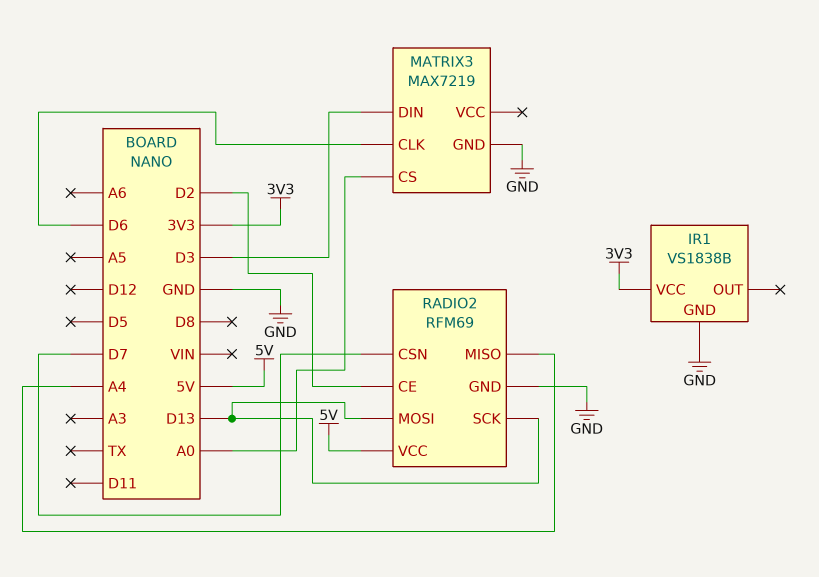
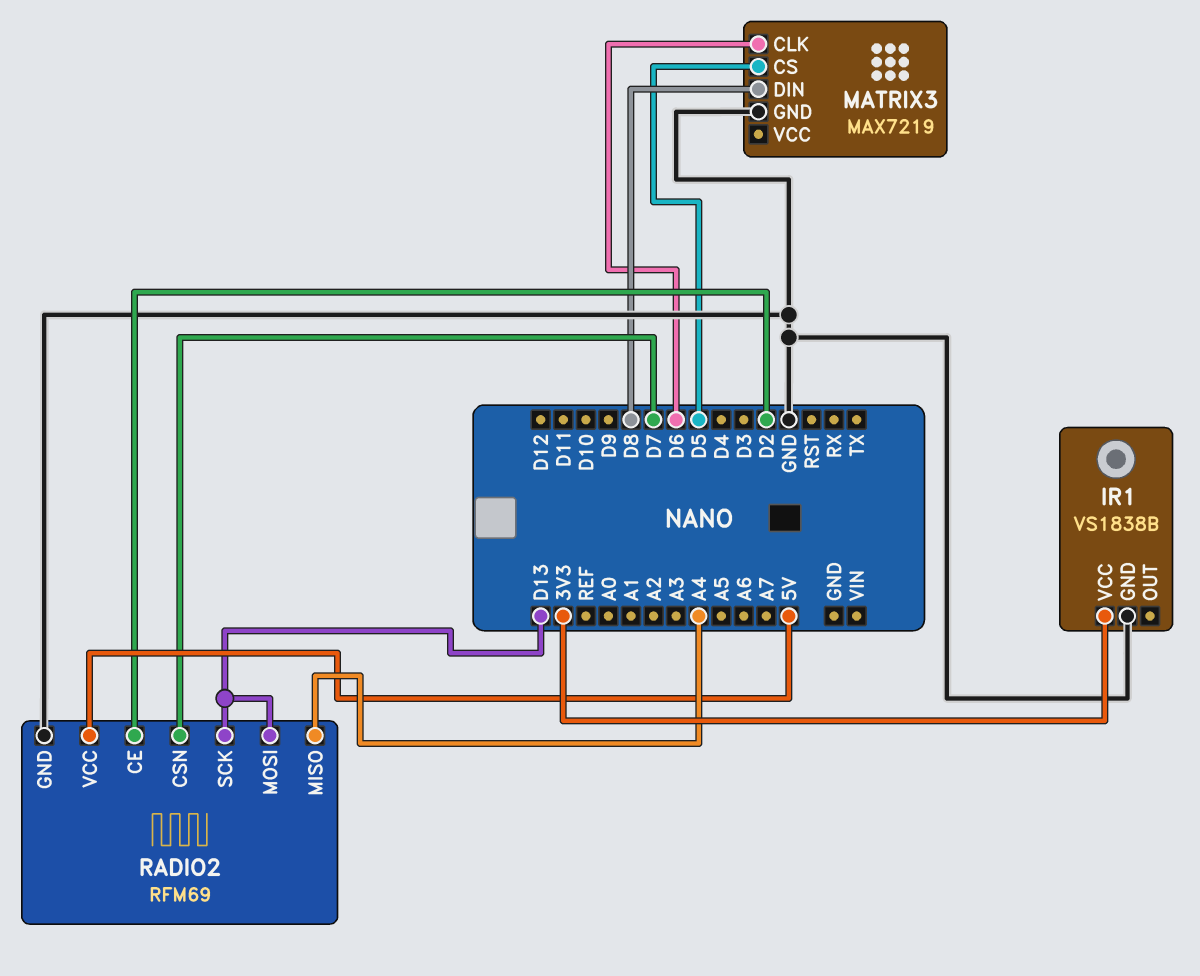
MATRIX3 pin CS: A0 -> D5
MATRIX3 pin DIN: D3 -> D8

